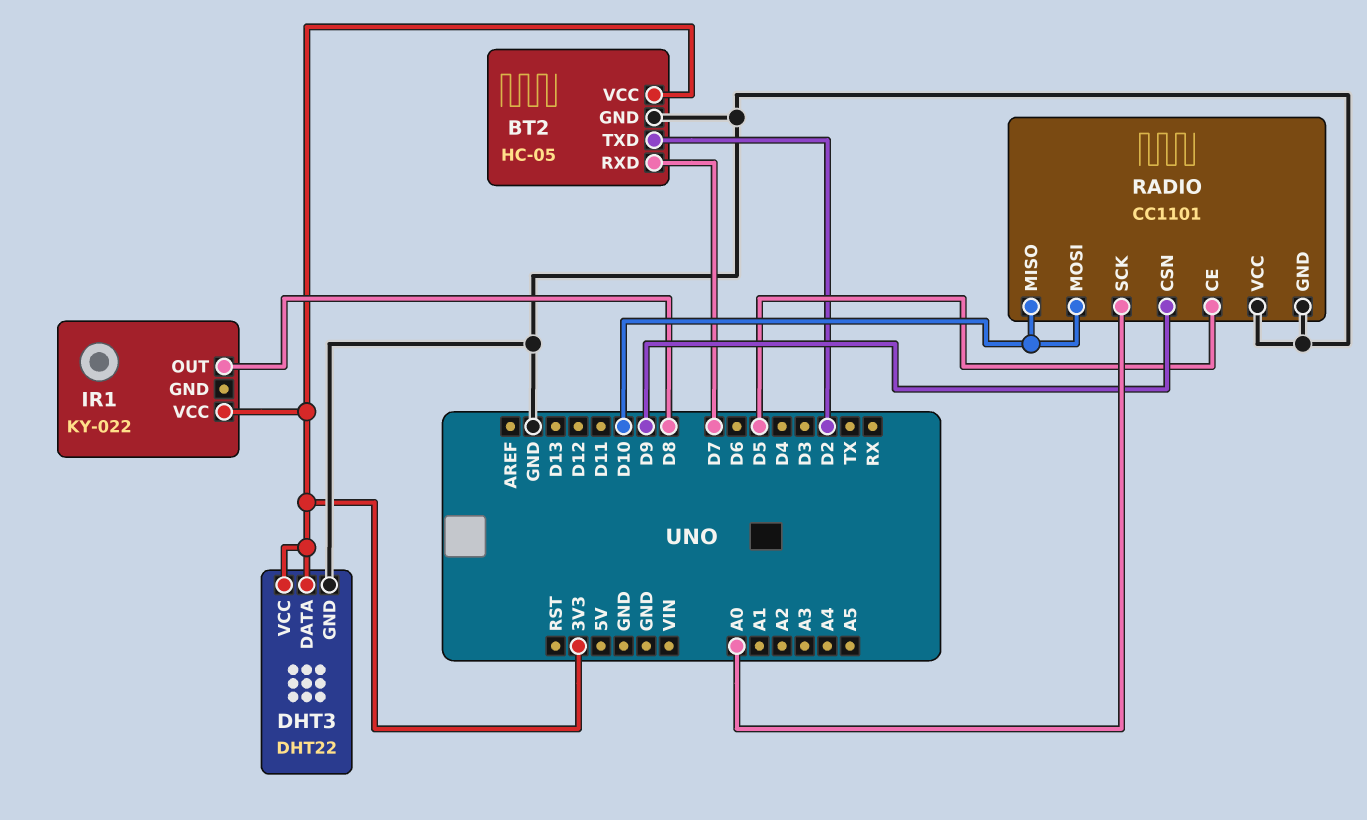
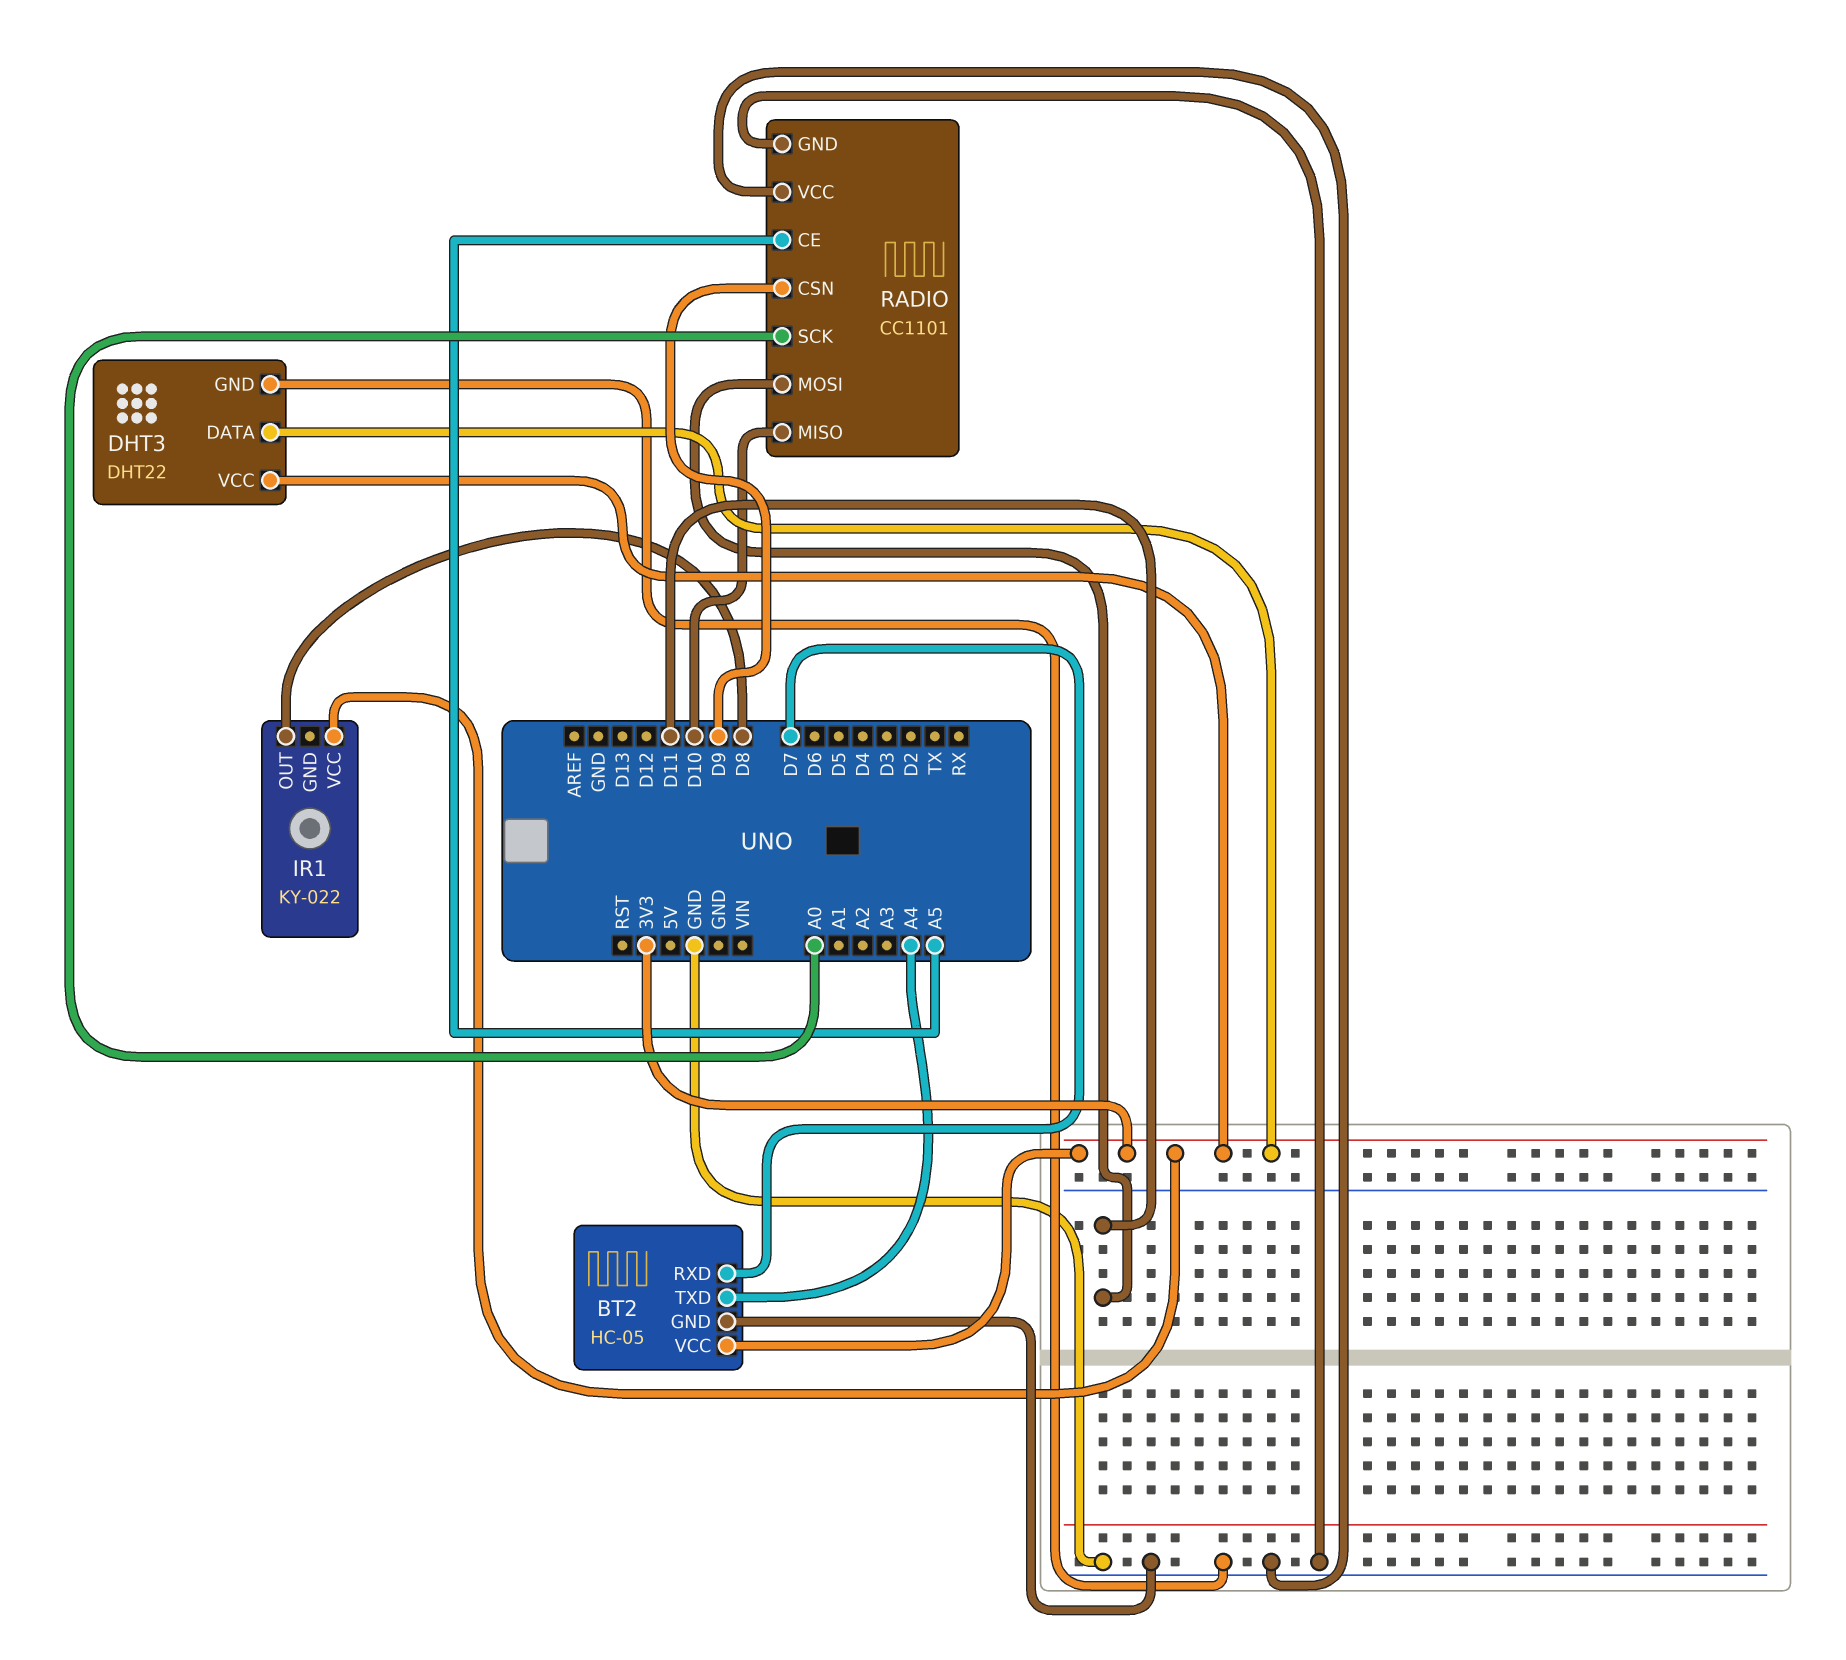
BT2 pin TXD: D2 -> A4
RADIO pin CE: D5 -> A5
RADIO pin MOSI: D10 -> D11

